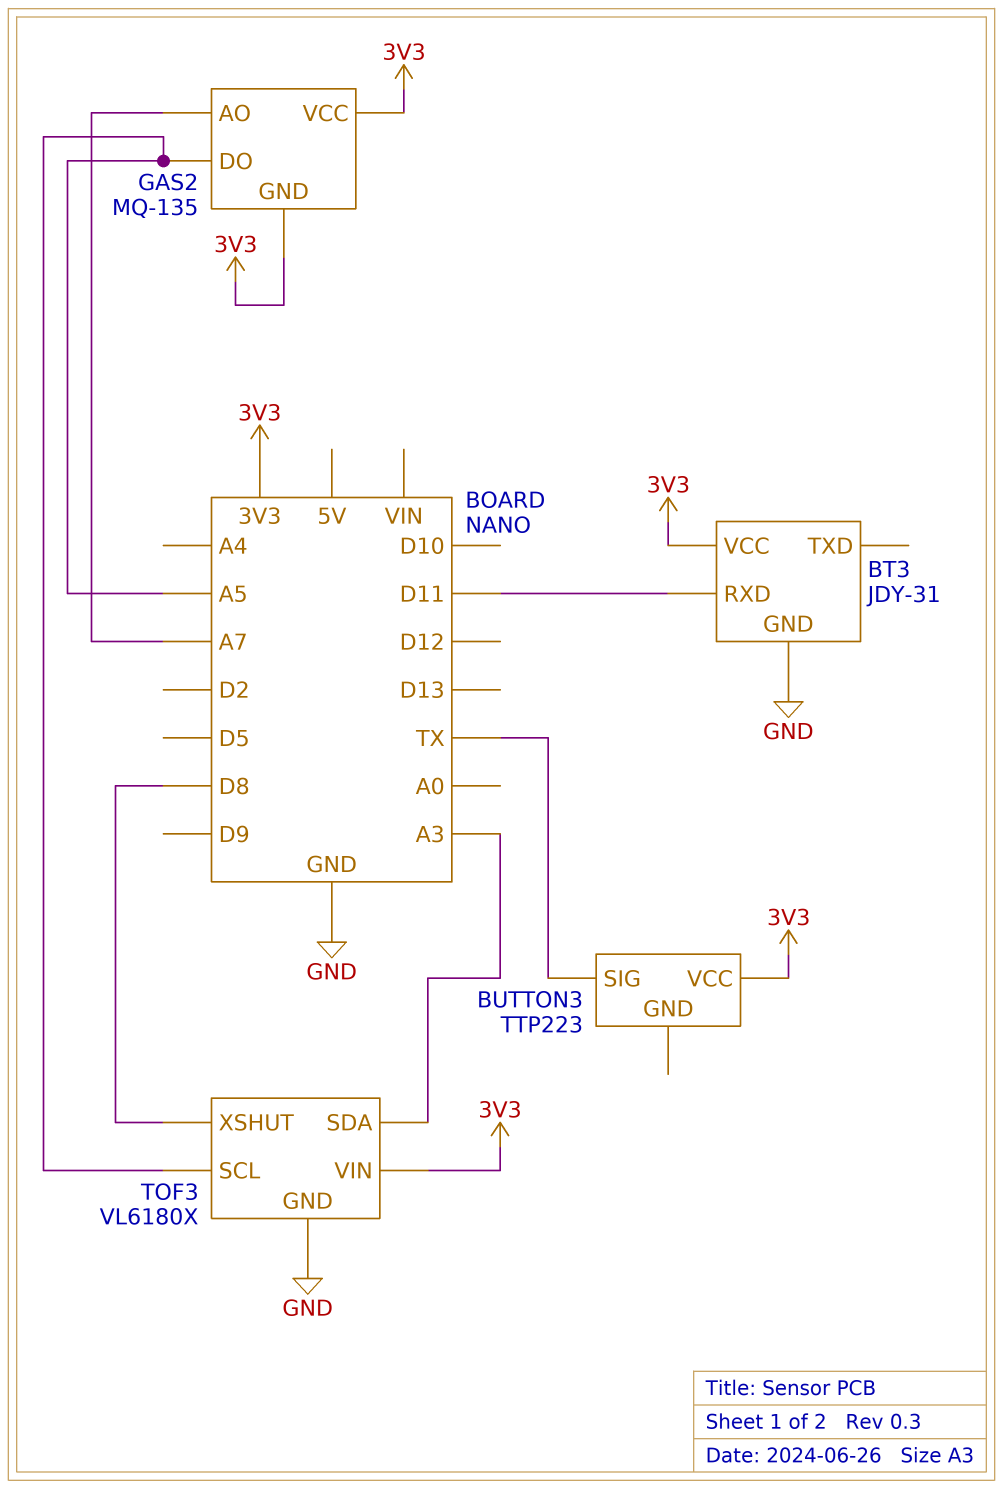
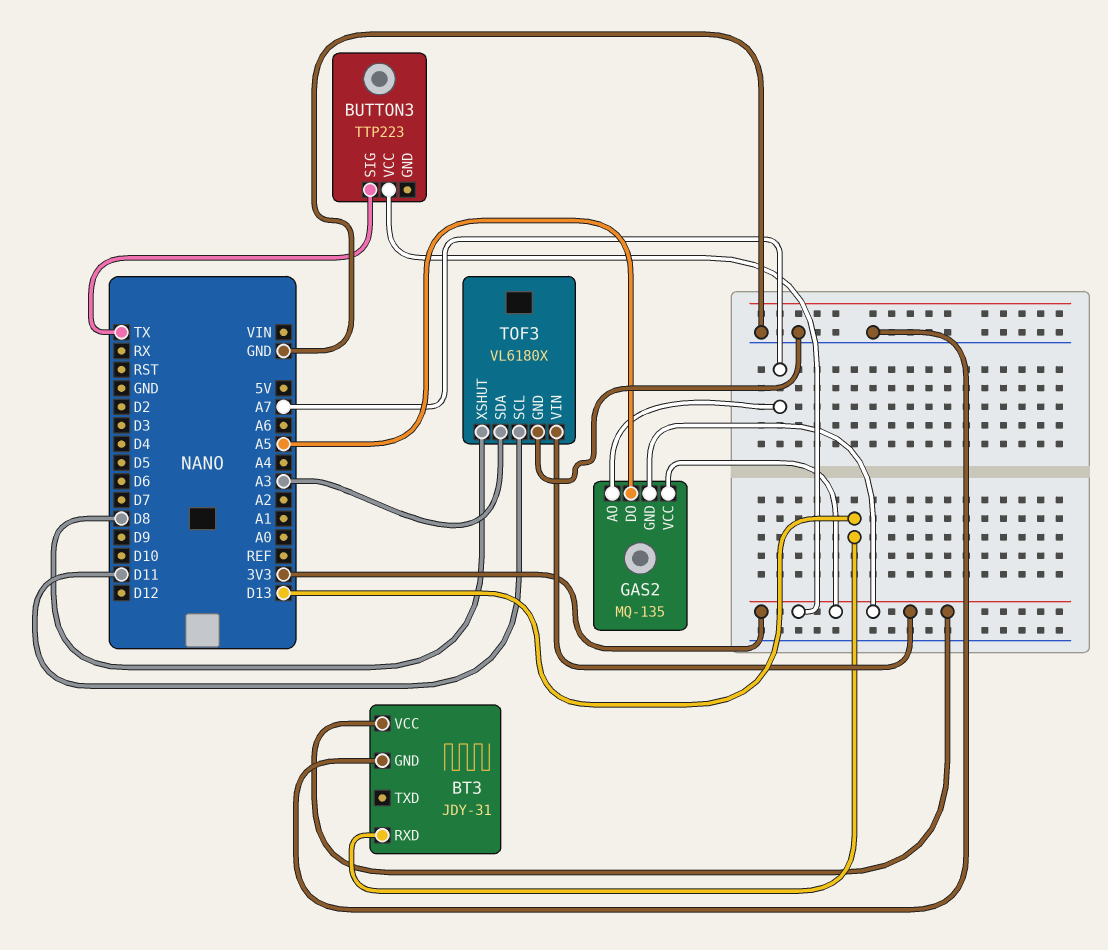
BT3 pin RXD: D11 -> D13
TOF3 pin SCL: A5 -> D11

